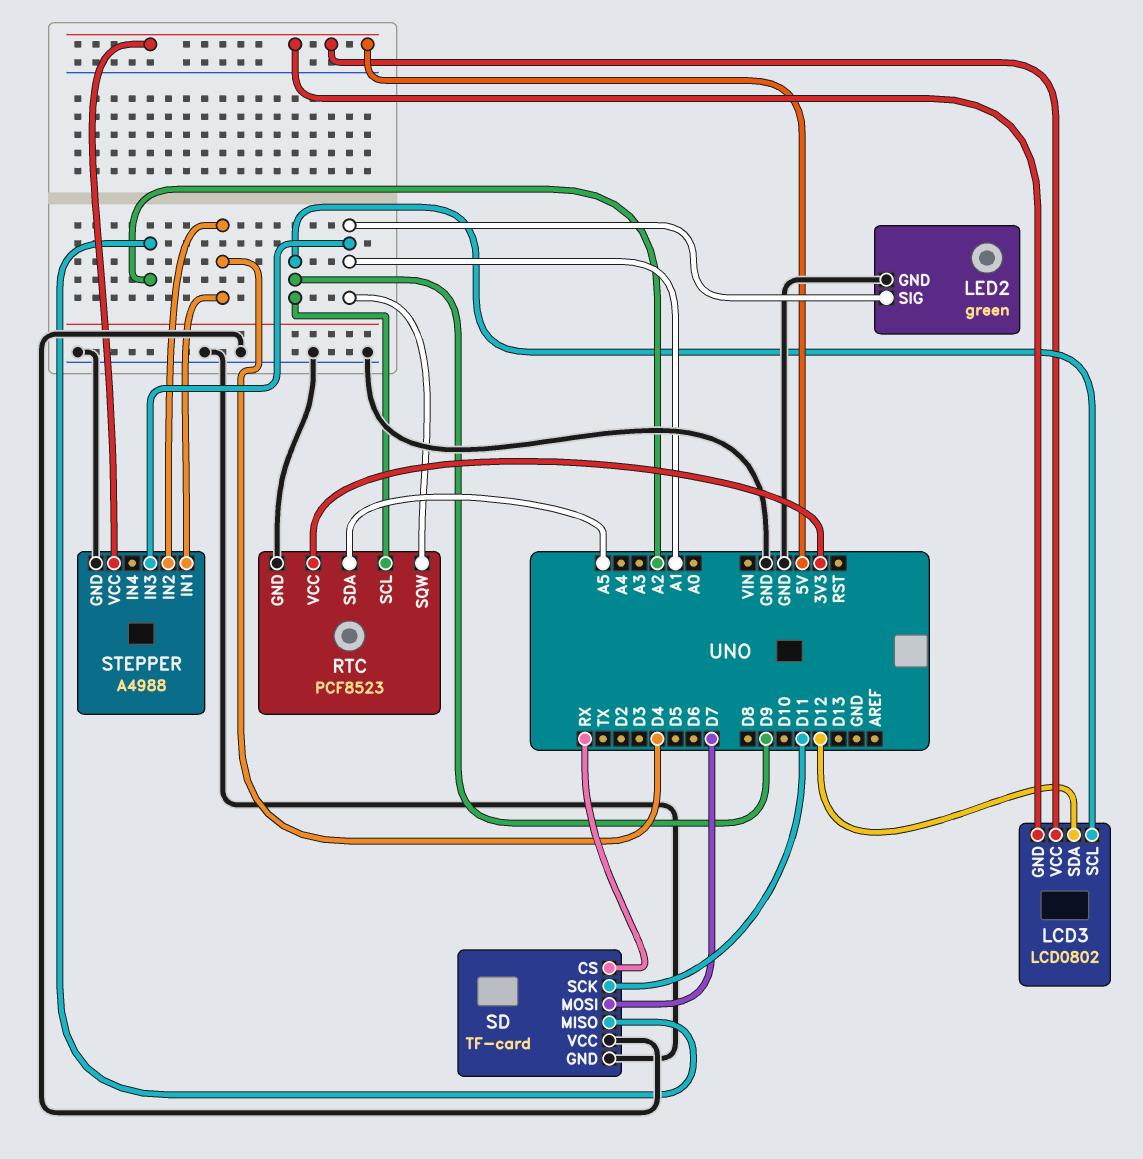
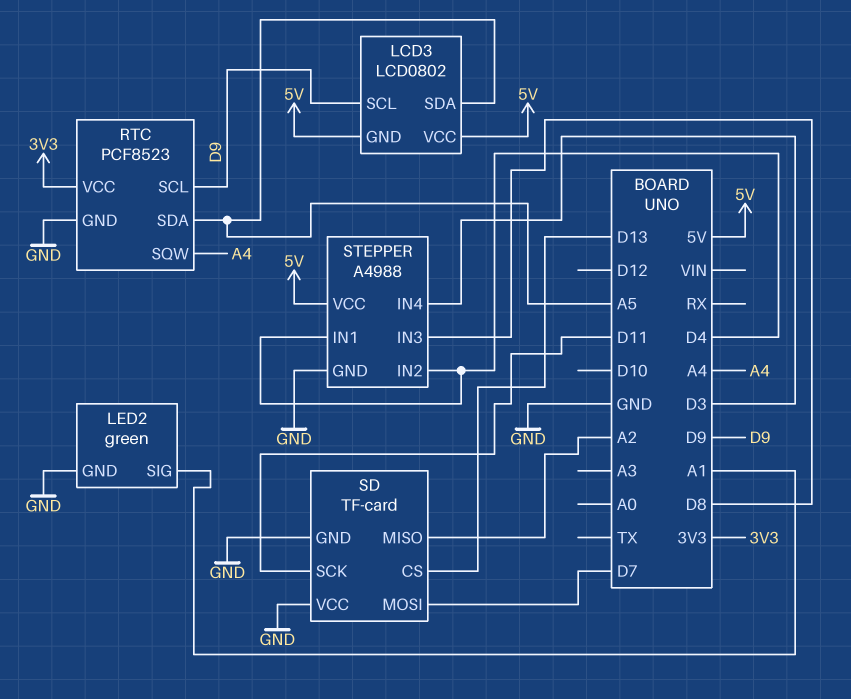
LCD3 pin SDA: D12 -> A5
RTC pin SQW: A1 -> A4
SD pin CS: RX -> D13
STEPPER pin IN3: A1 -> D8
STEPPER pin IN4: none -> D3

